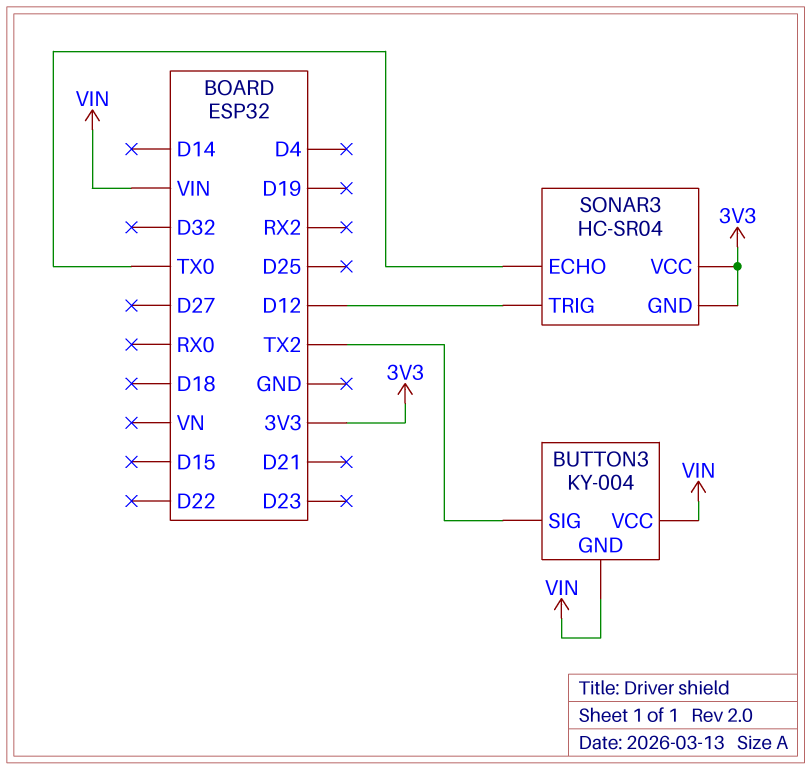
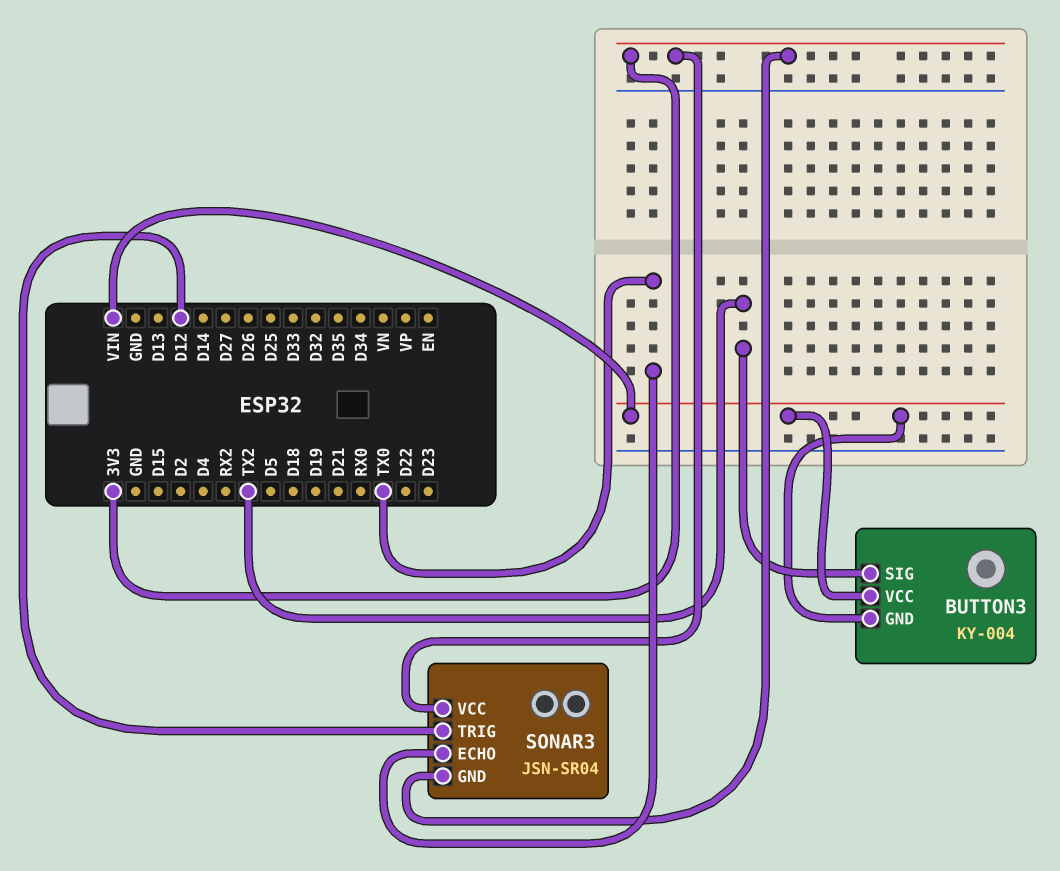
SONAR3: HC-SR04 -> JSN-SR04

